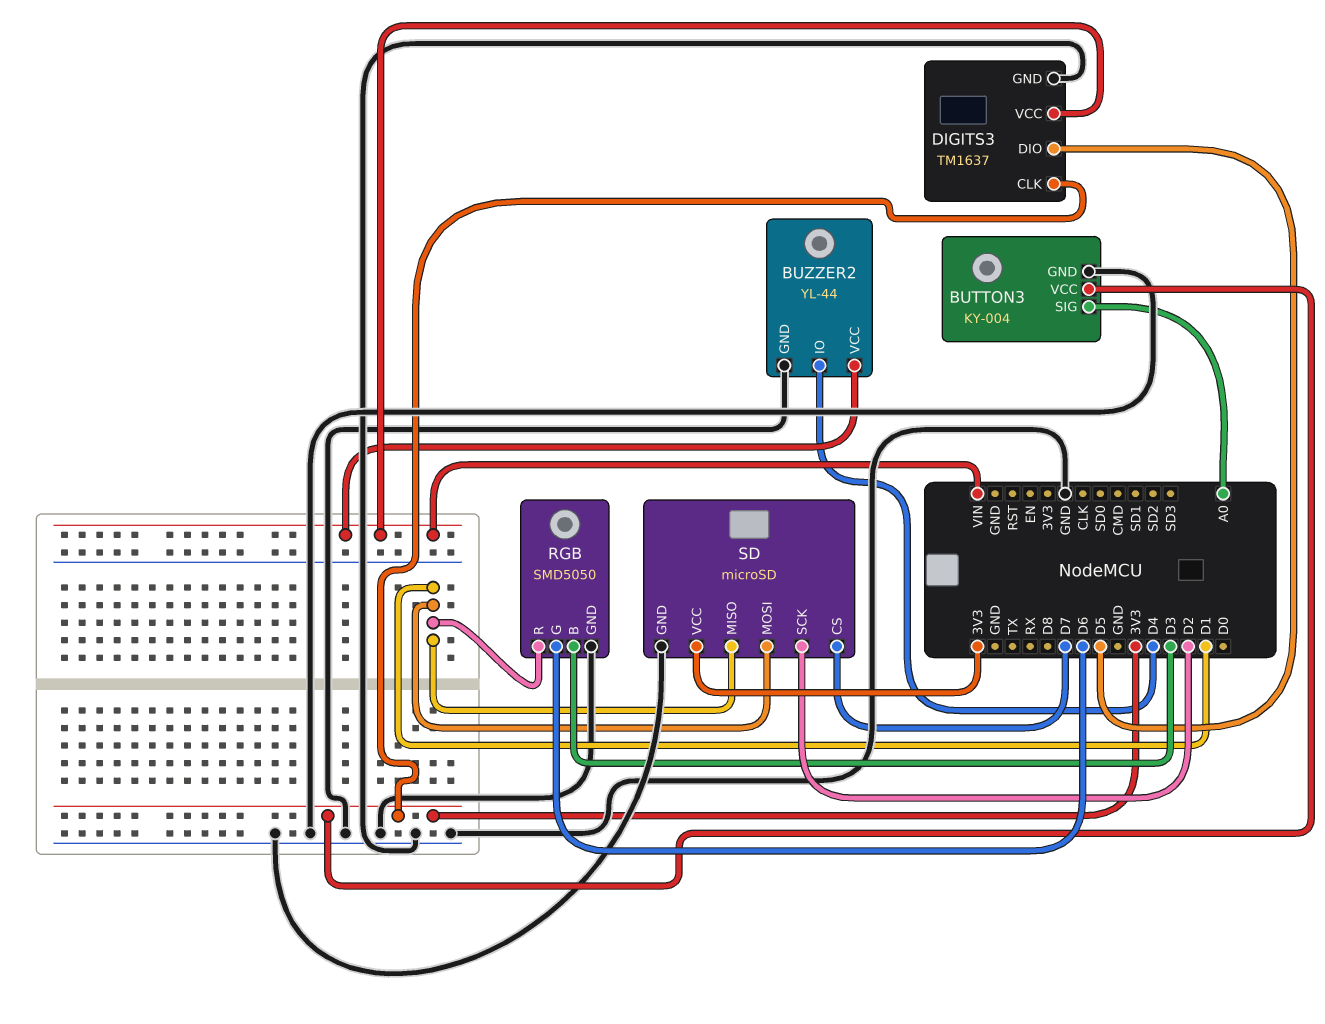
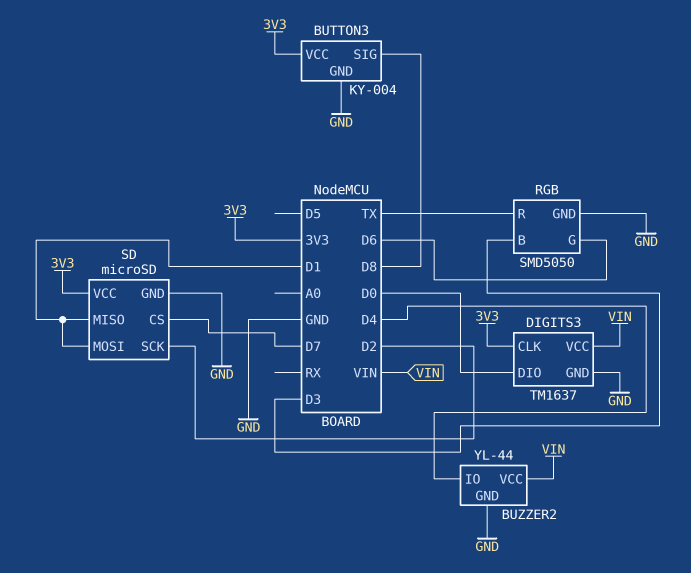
BUTTON3 pin SIG: A0 -> D8
DIGITS3 pin DIO: D5 -> D0
RGB pin R: D1 -> TX

